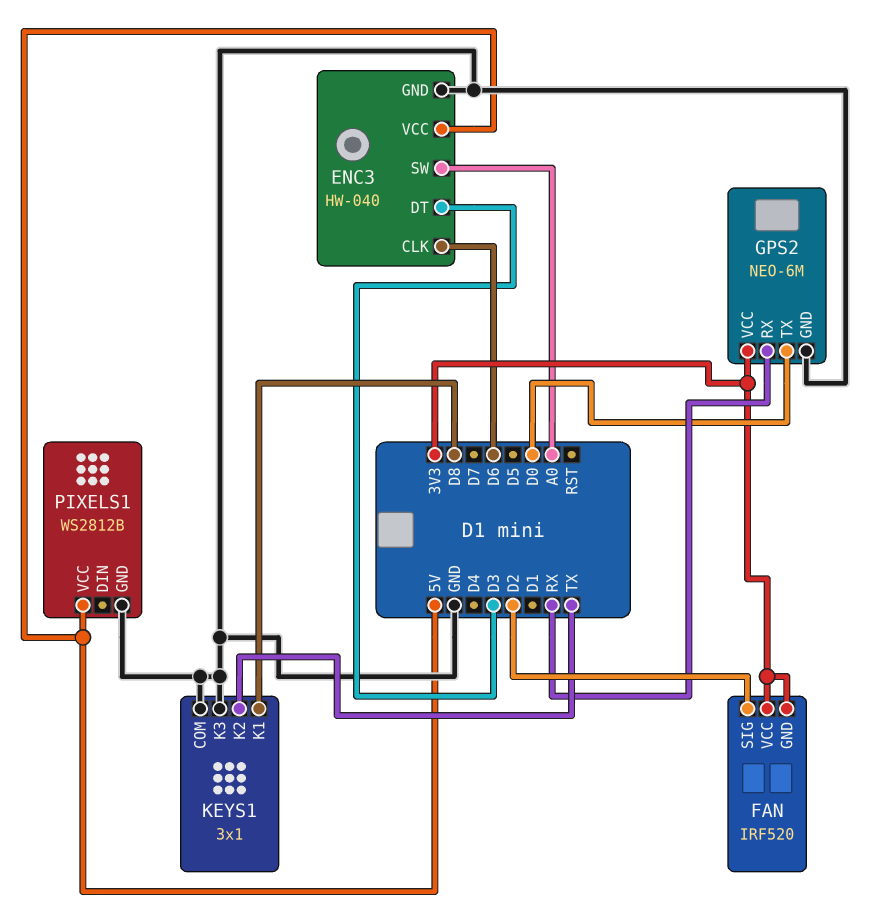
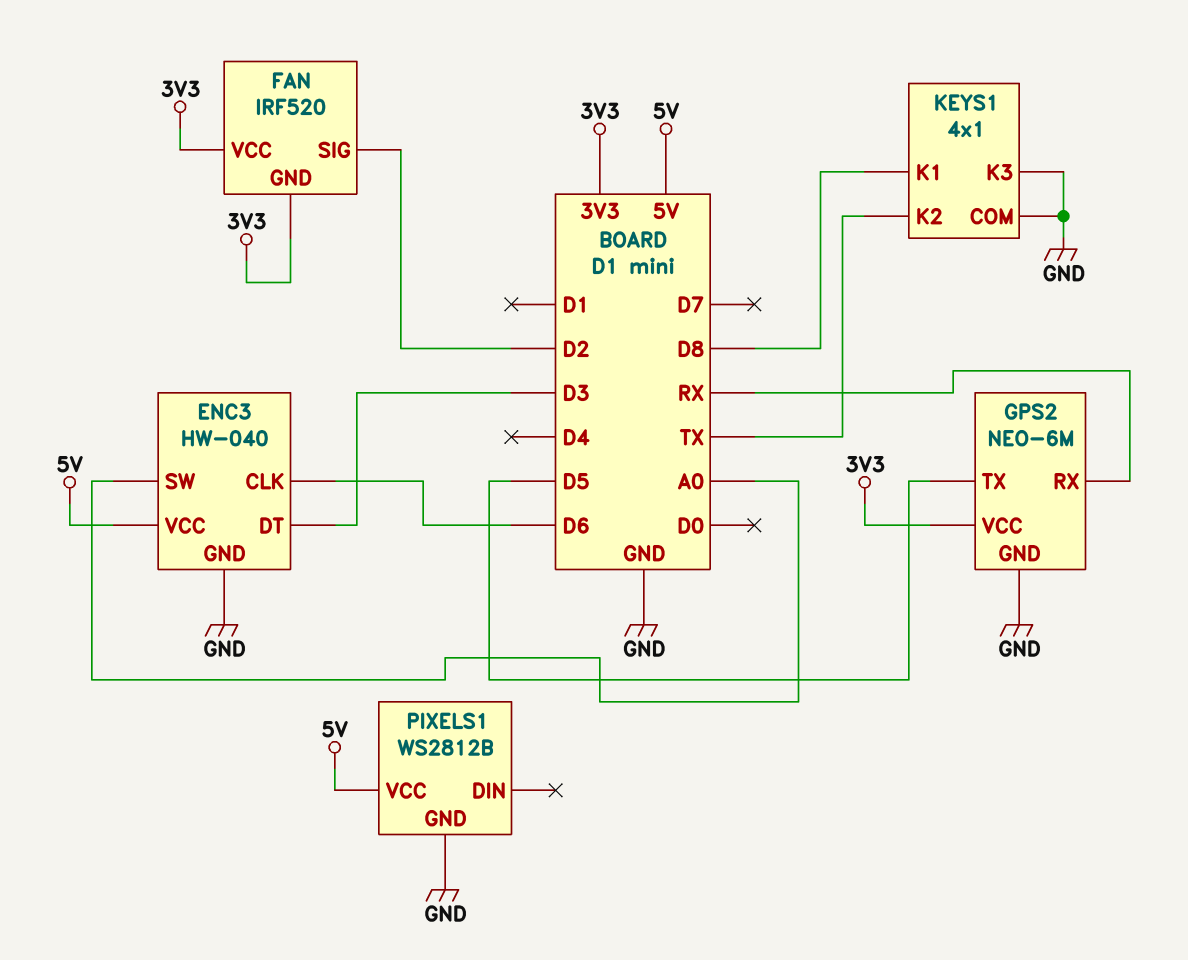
GPS2 pin TX: D0 -> D5
KEYS1: 3x1 -> 4x1

